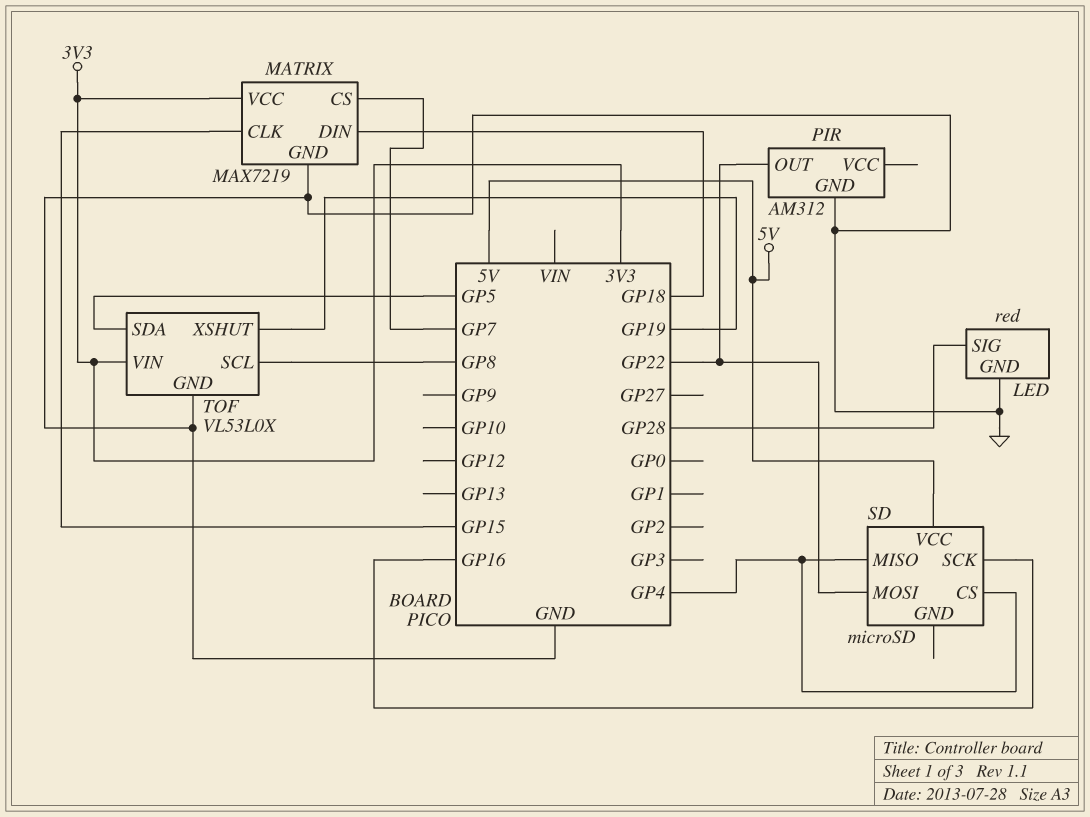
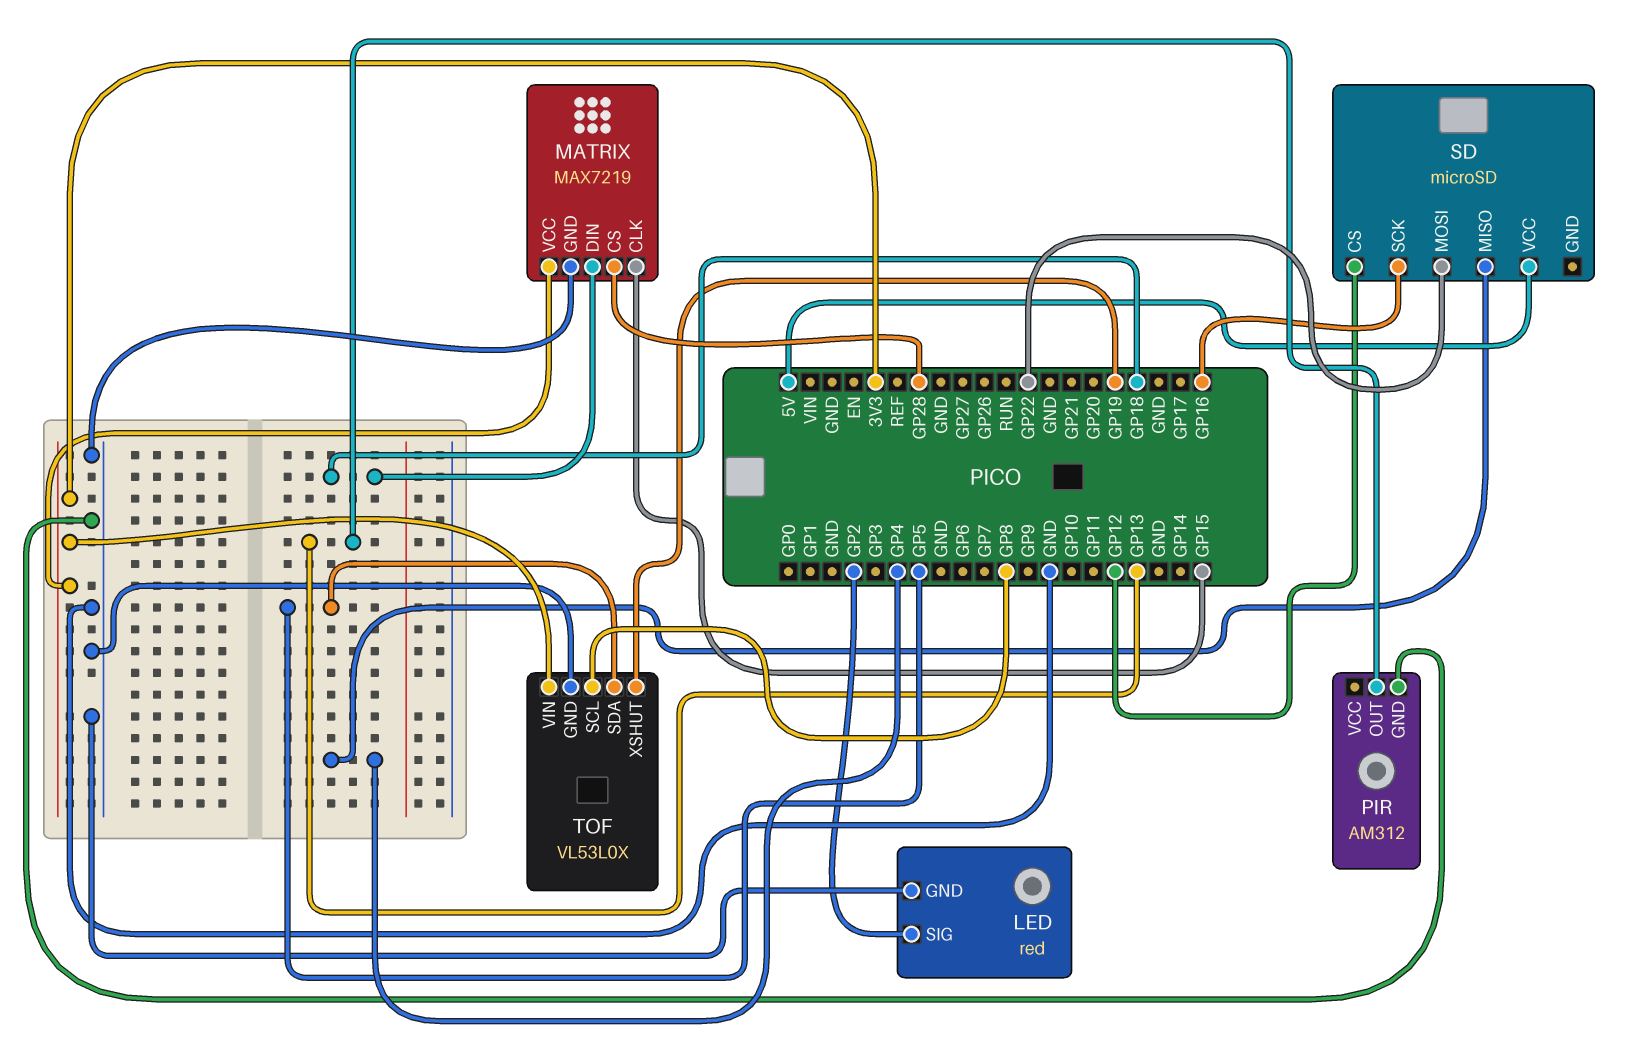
LED pin SIG: GP28 -> GP2
MATRIX pin CS: GP7 -> GP28
PIR pin OUT: GP22 -> GP13
SD pin CS: GP4 -> GP12

